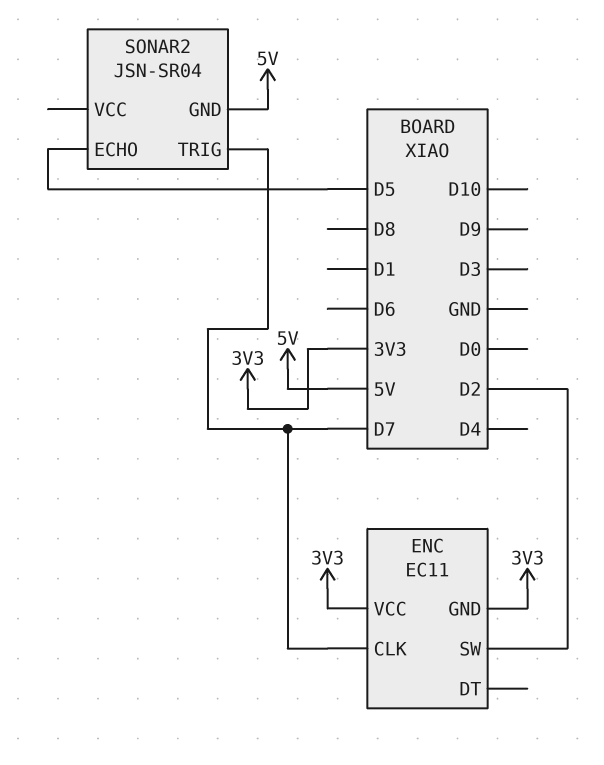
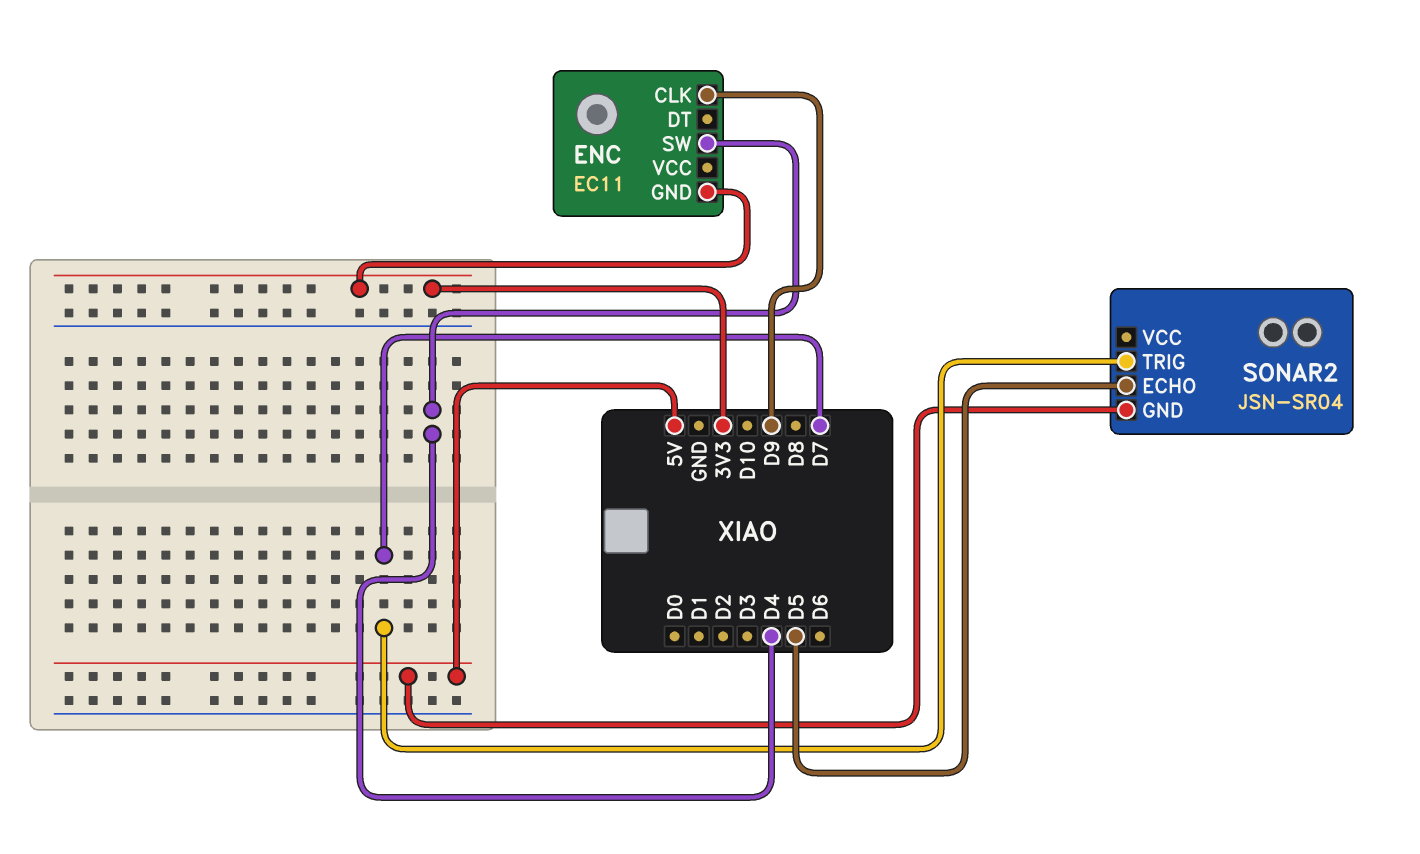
ENC pin CLK: D7 -> D9
ENC pin SW: D2 -> D4
ENC pin VCC: 3V3 -> none

